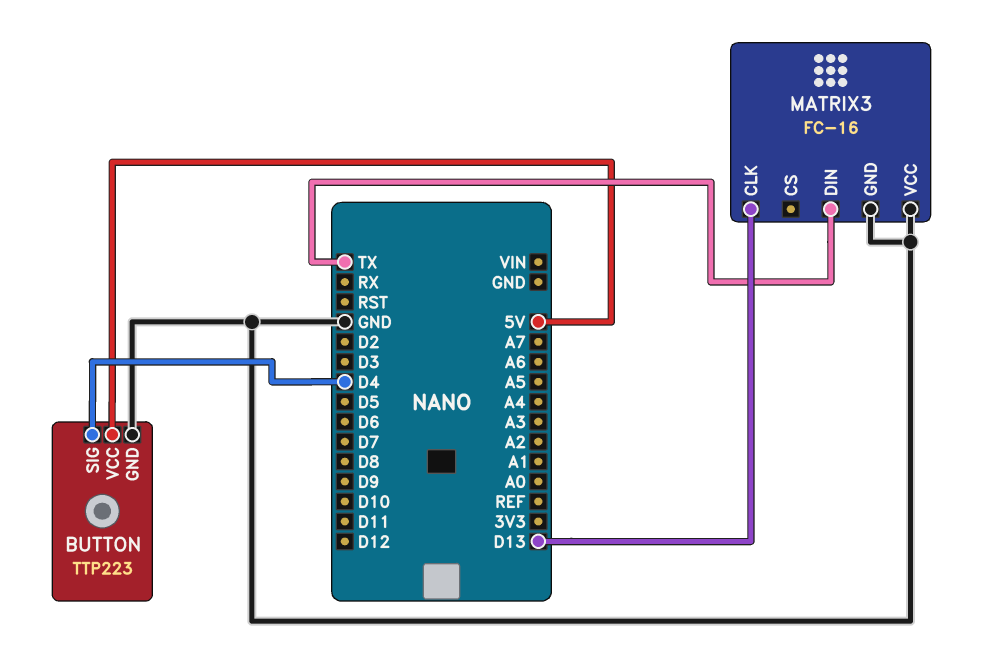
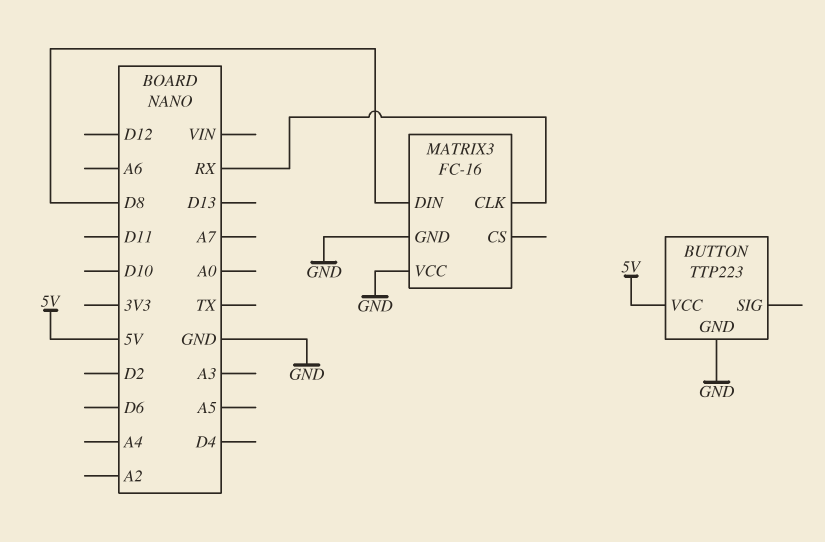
BUTTON pin SIG: D4 -> none
MATRIX3 pin CLK: D13 -> RX
MATRIX3 pin DIN: TX -> D8

